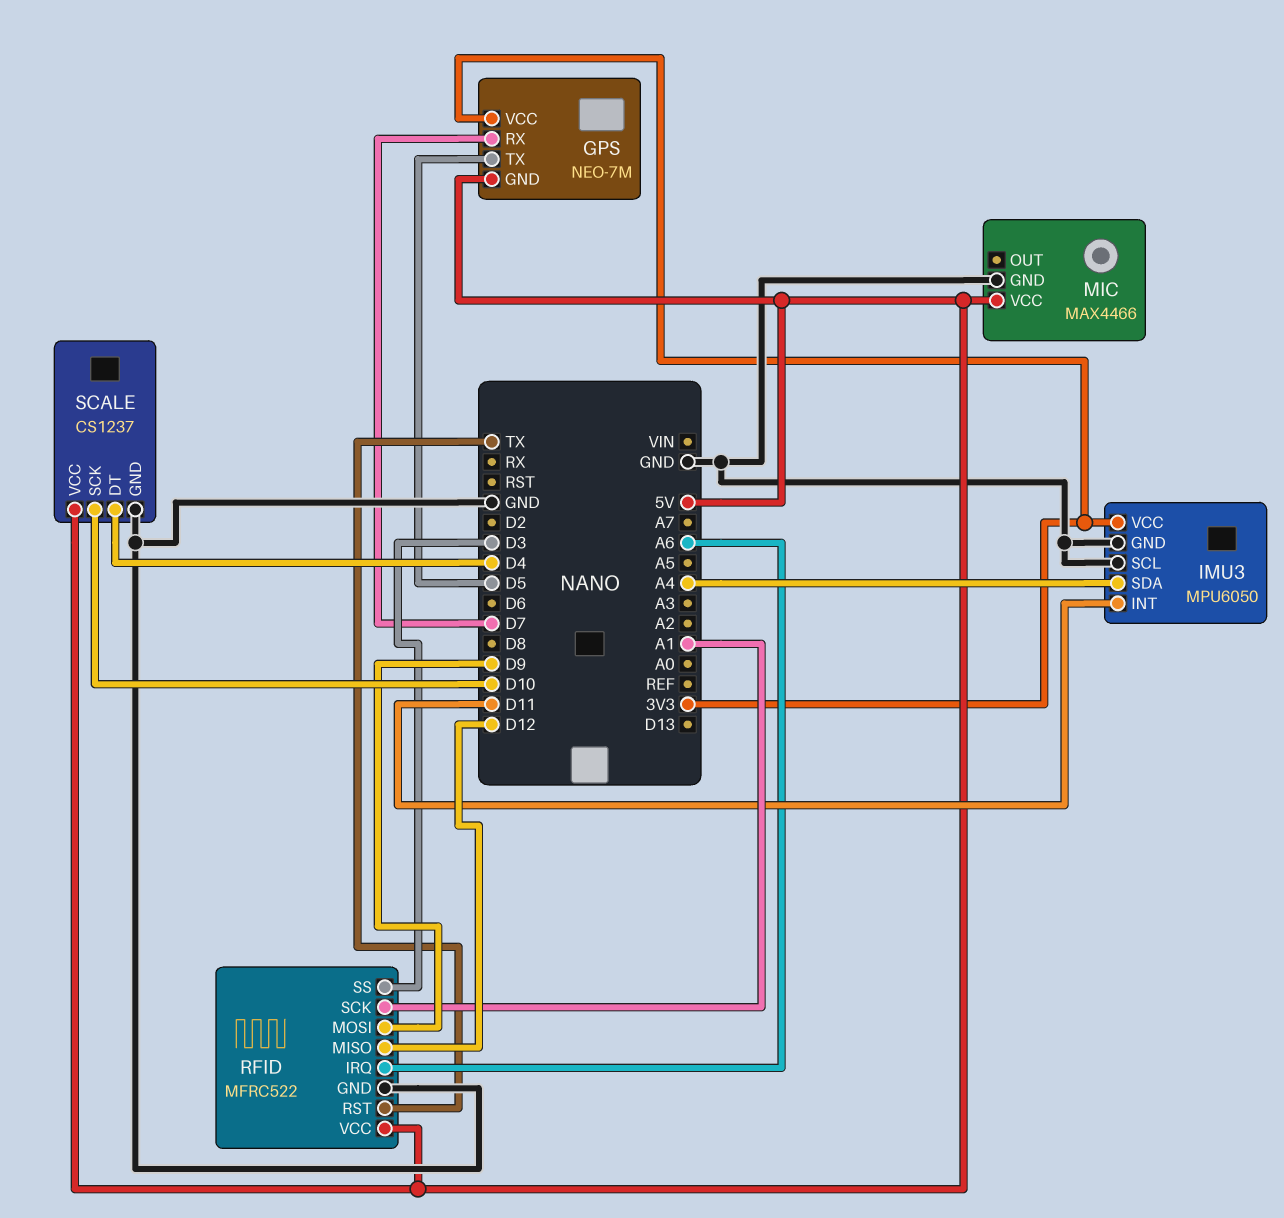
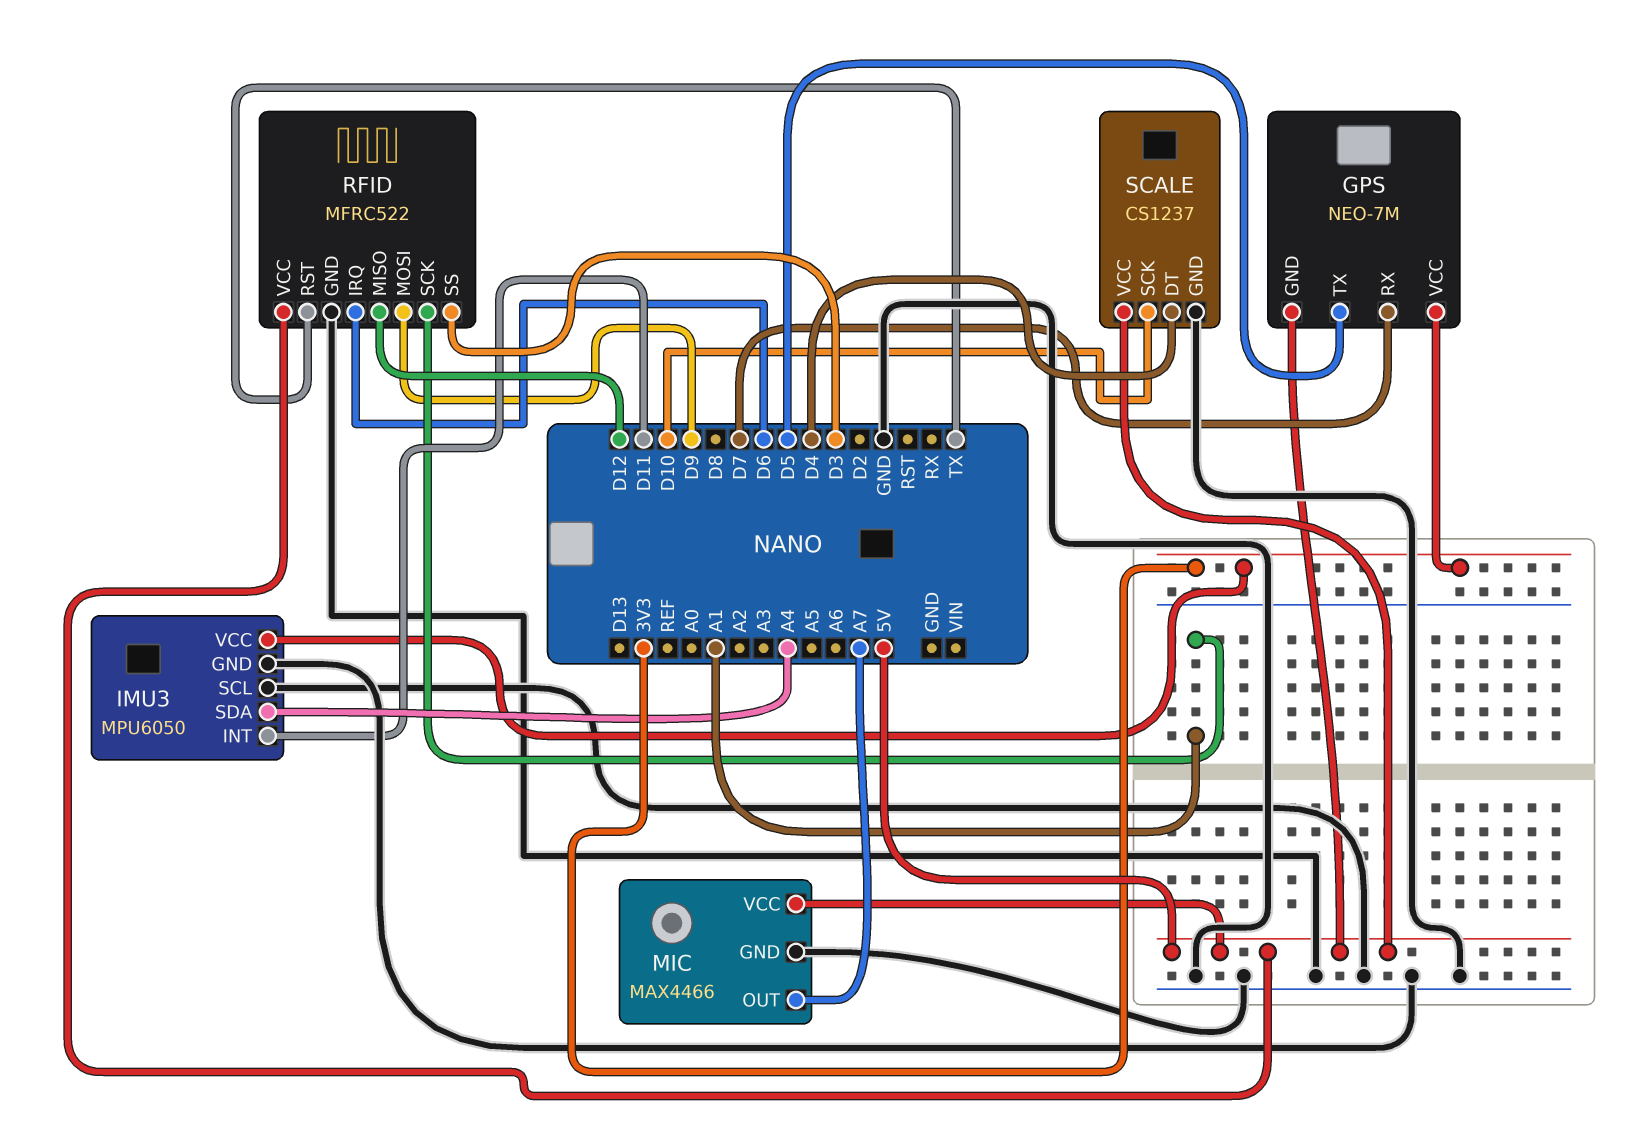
MIC pin OUT: none -> A7
RFID pin IRQ: A6 -> D6

